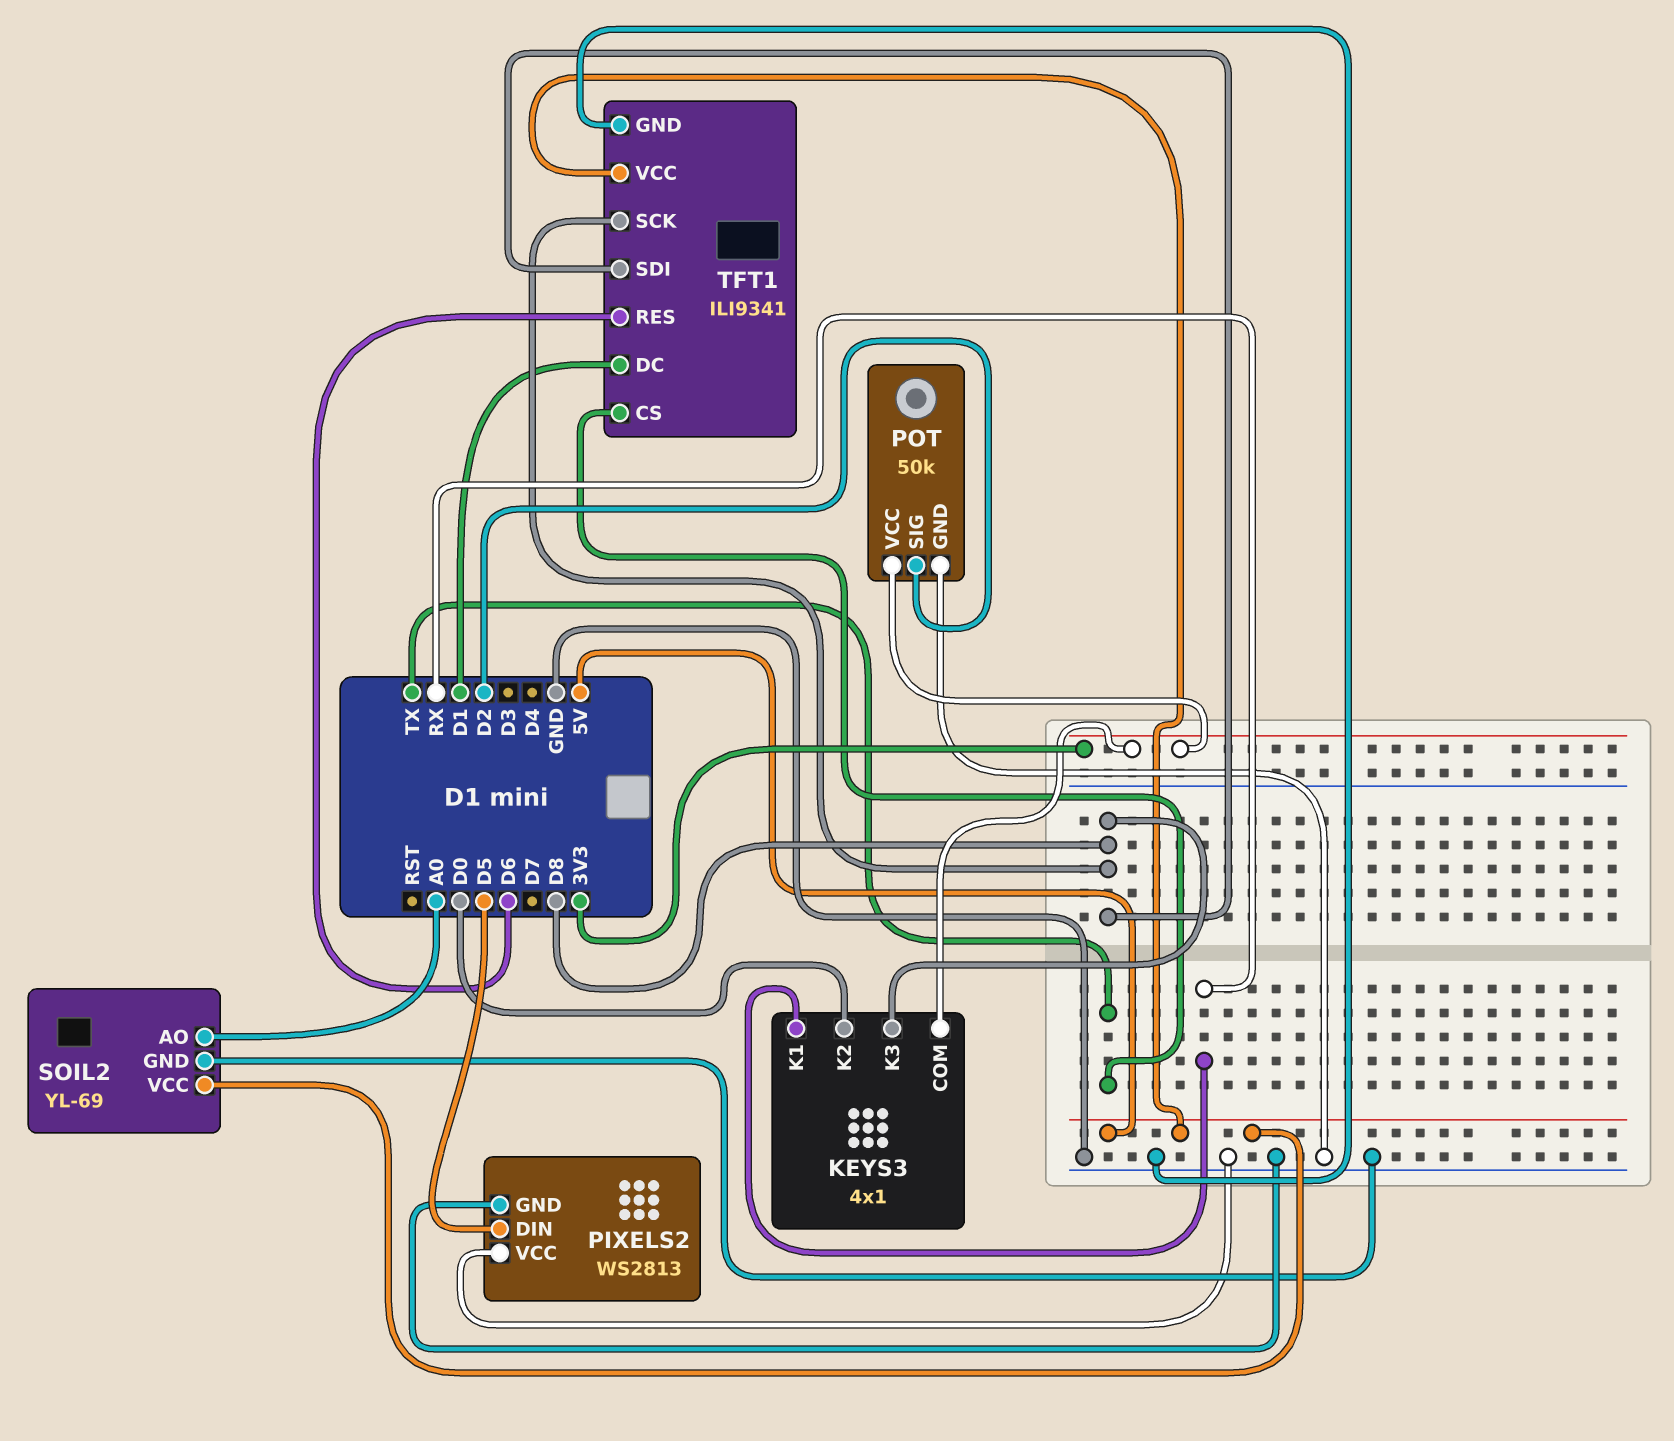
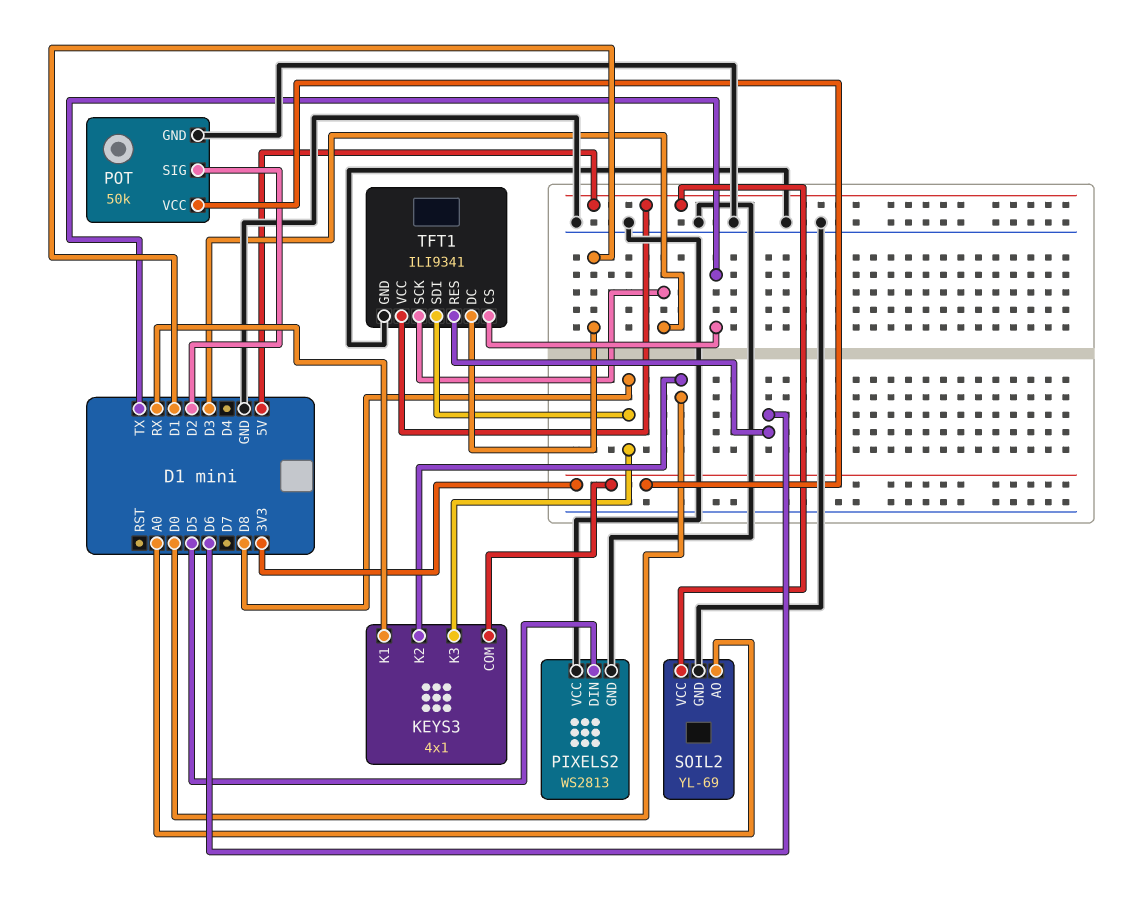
TFT1 pin SCK: D8 -> D3

